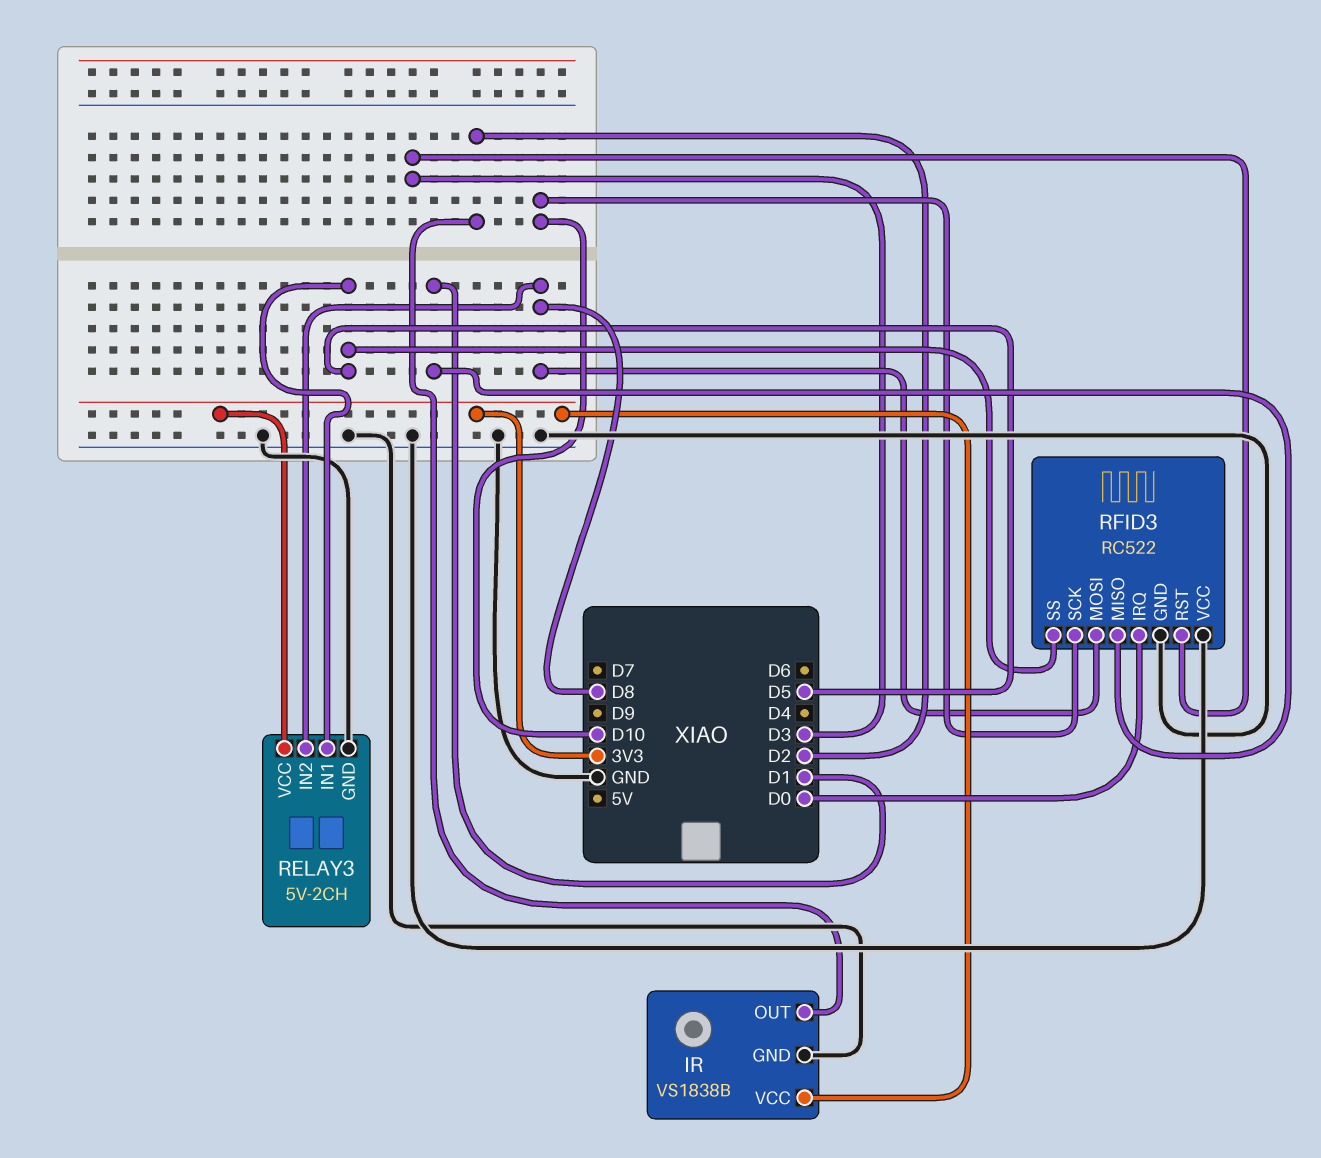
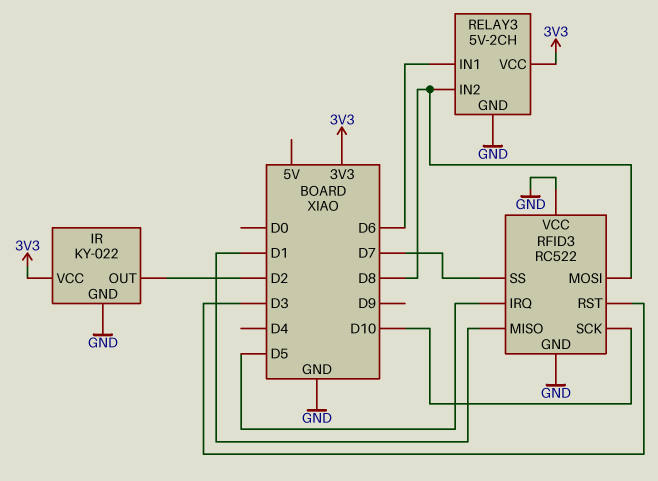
IR: VS1838B -> KY-022
RELAY3 pin IN1: D5 -> D6
RFID3 pin IRQ: D0 -> D5
RFID3 pin SS: D5 -> D7

